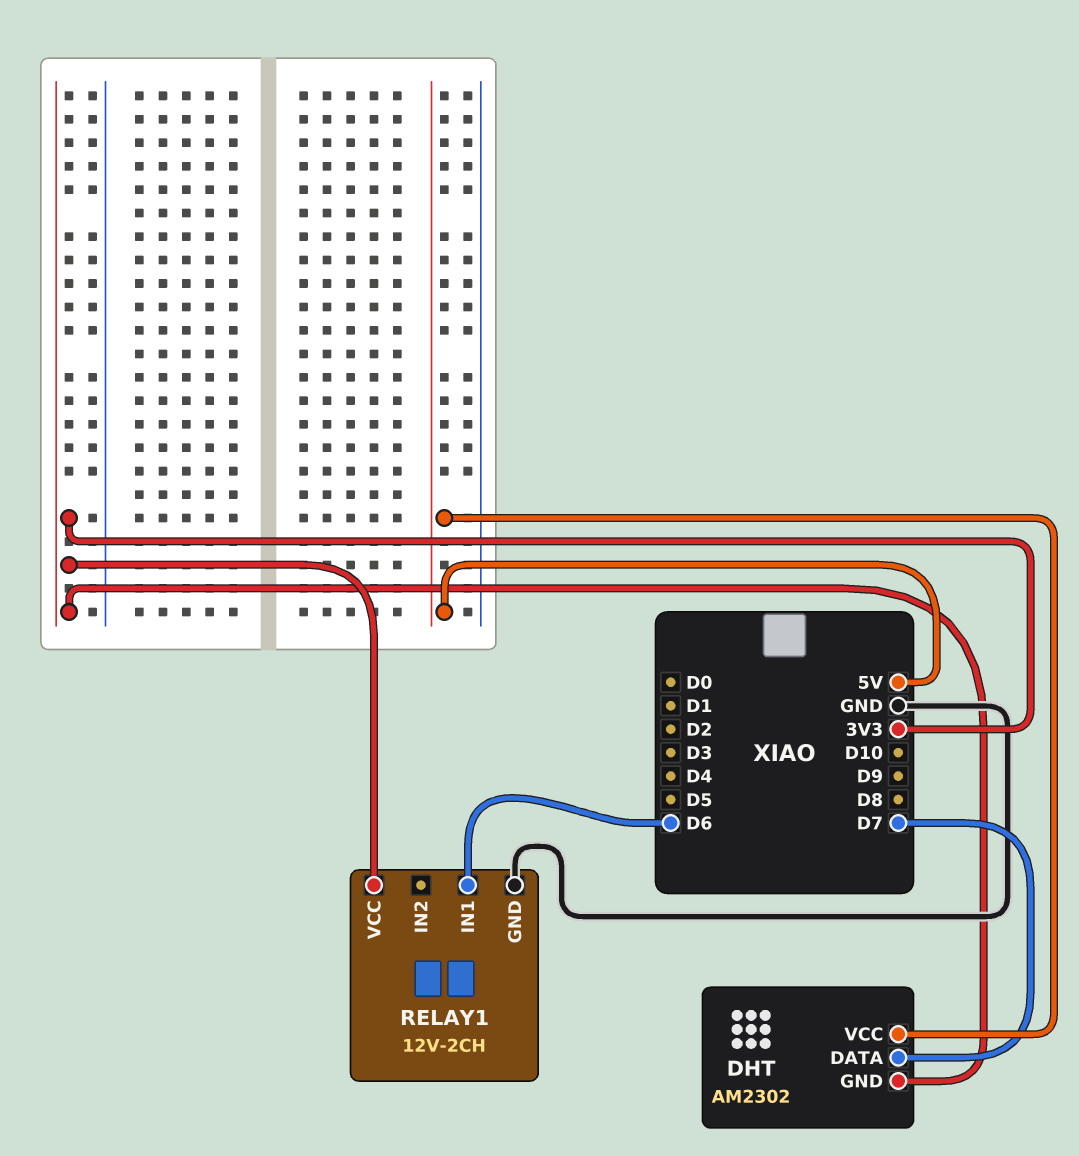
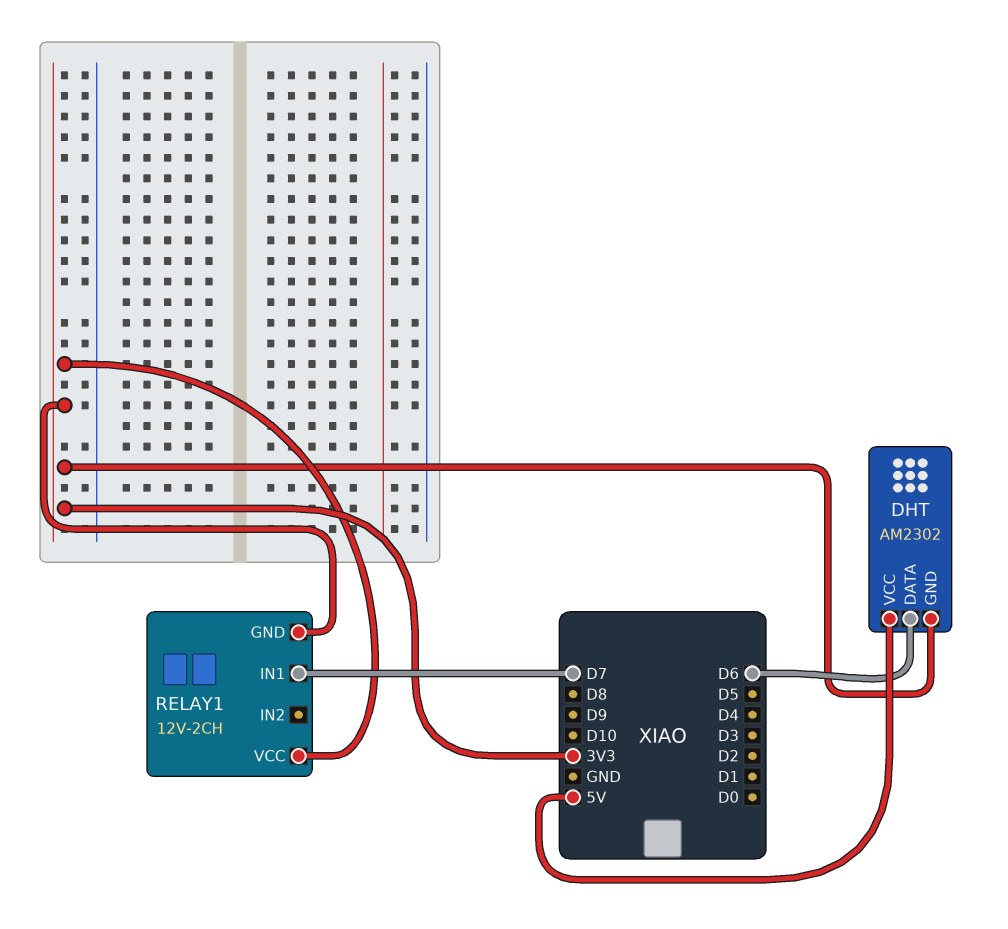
DHT pin DATA: D7 -> D6
RELAY1 pin GND: GND -> 3V3
RELAY1 pin IN1: D6 -> D7

